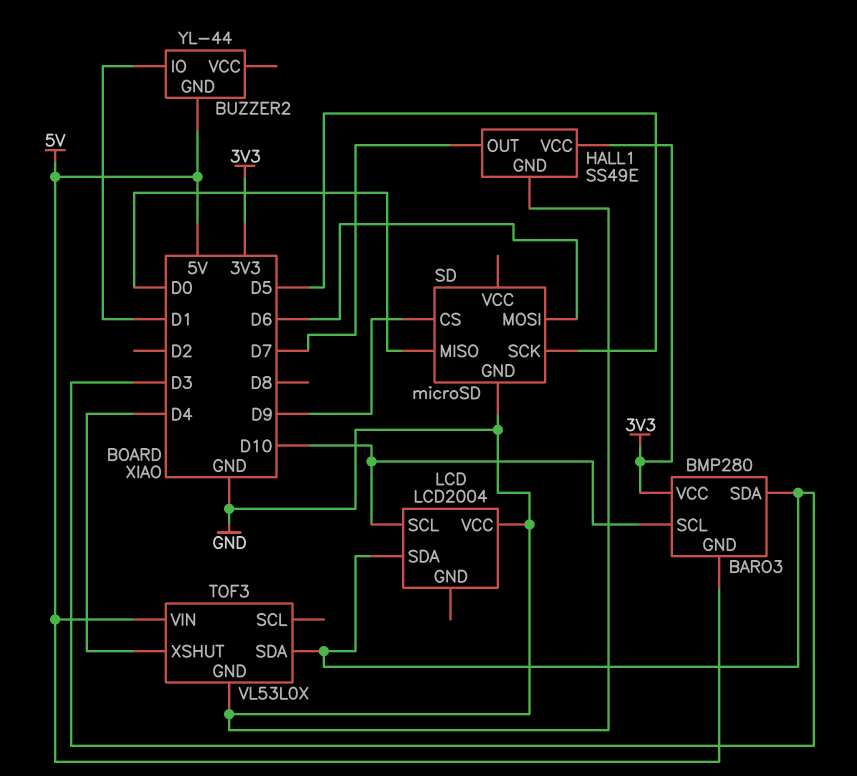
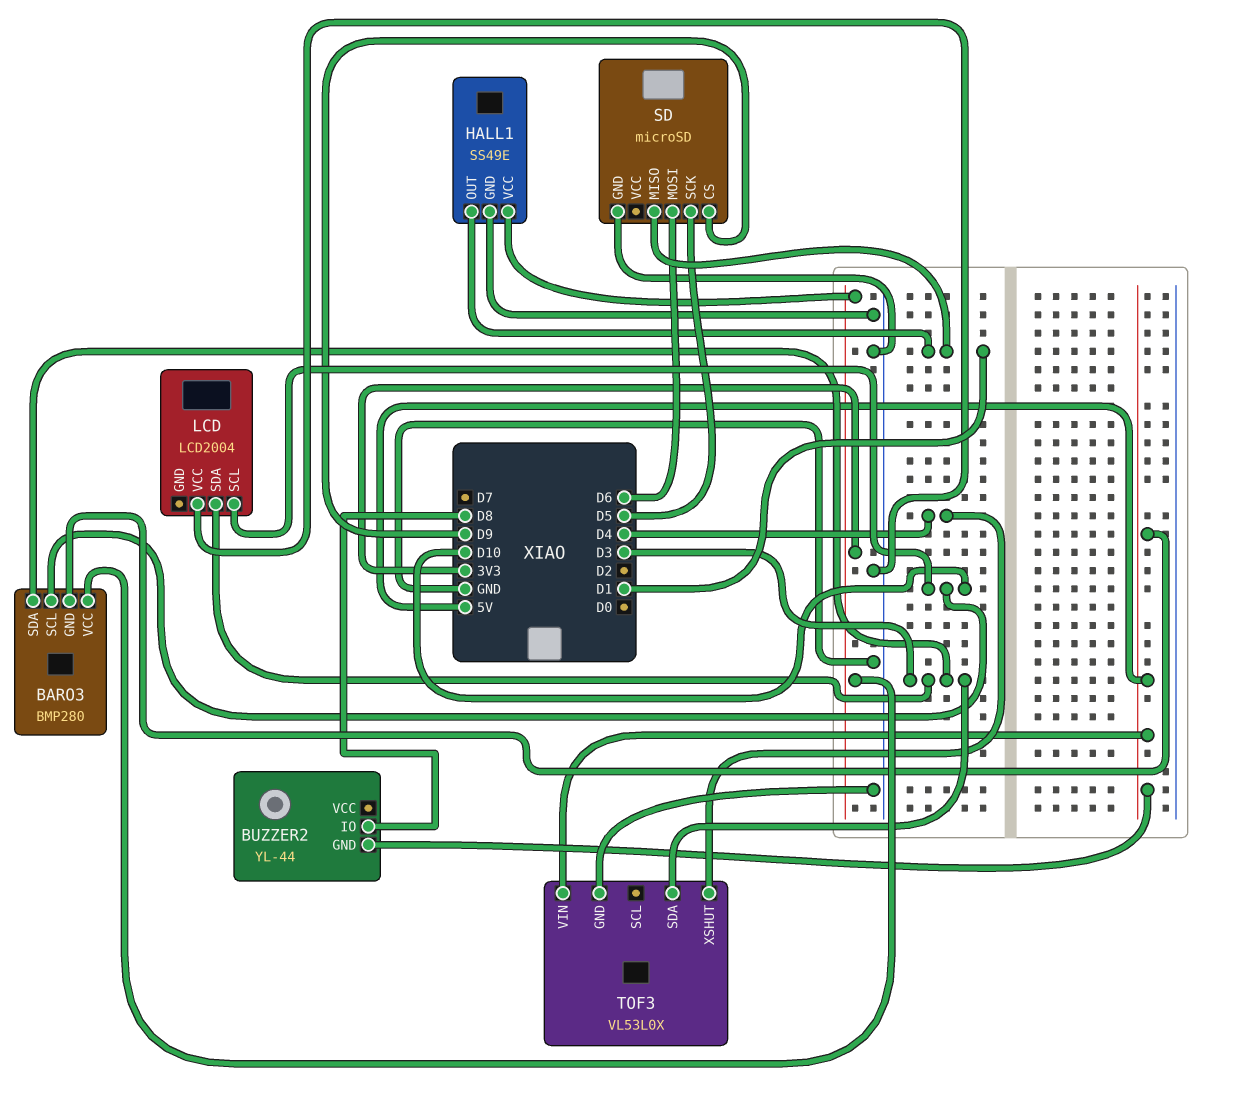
BUZZER2 pin IO: D1 -> D8
HALL1 pin OUT: D7 -> D1
SD pin MISO: D0 -> D1

